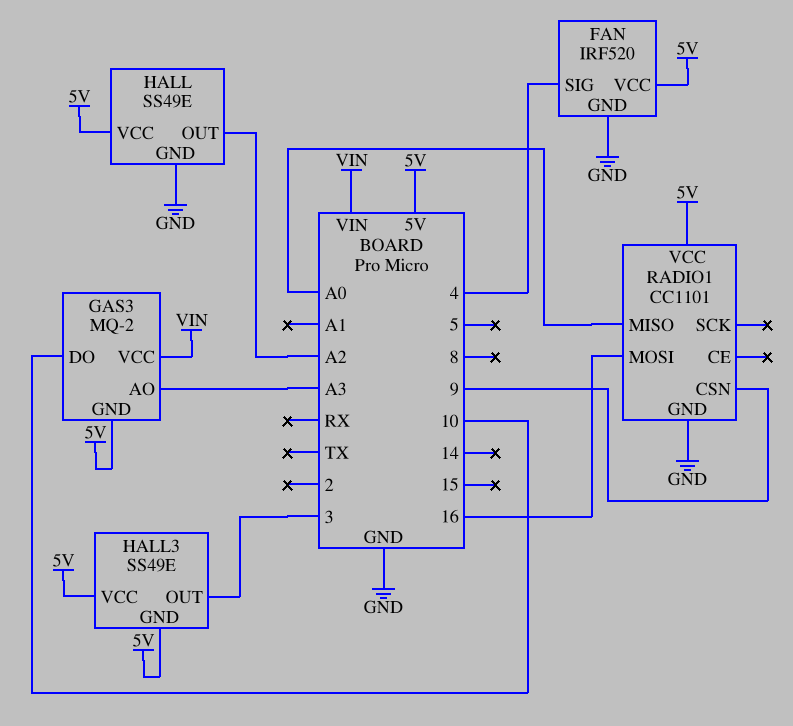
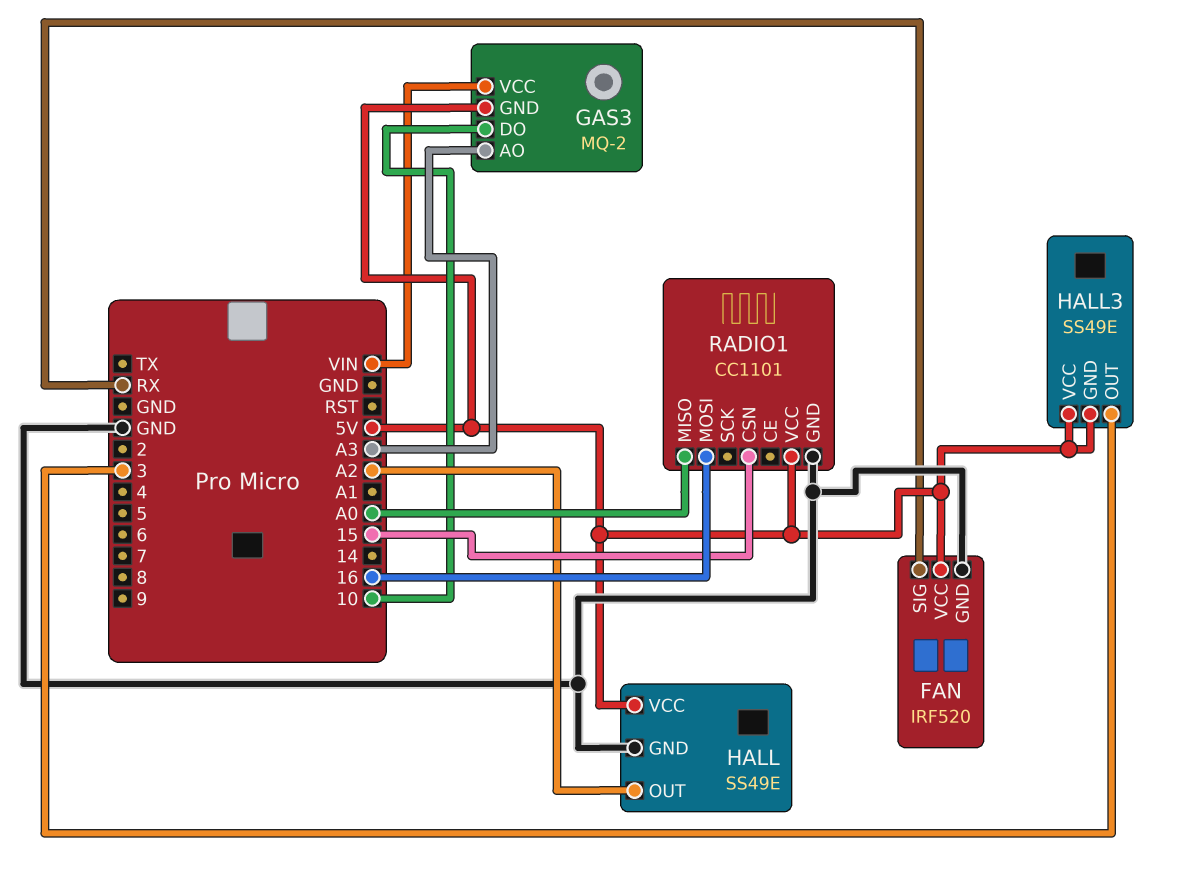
FAN pin SIG: 4 -> RX
RADIO1 pin CSN: 9 -> 15

